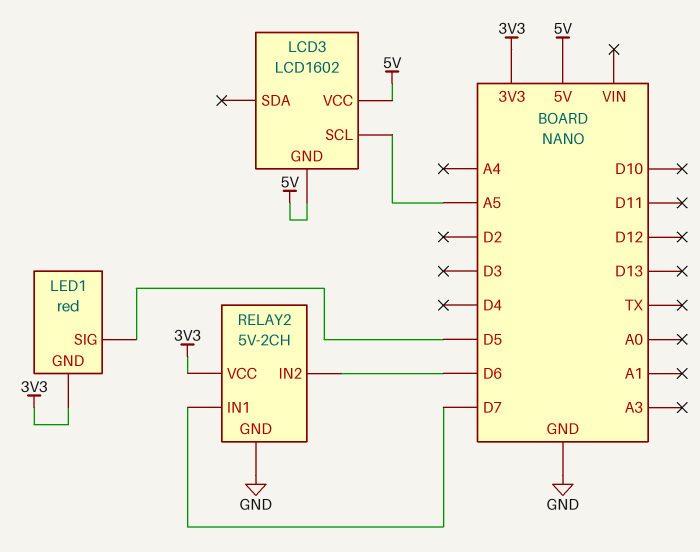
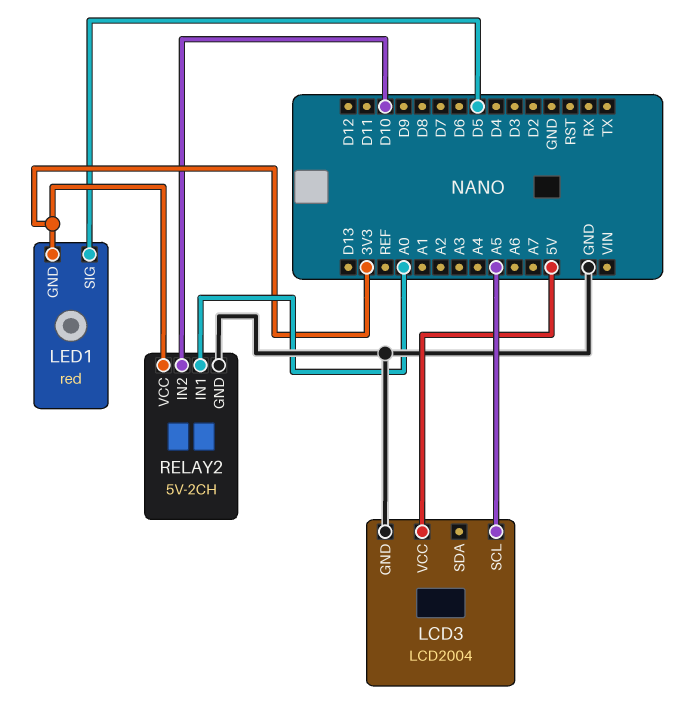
LCD3: LCD1602 -> LCD2004
LCD3 pin GND: 5V -> GND
RELAY2 pin IN1: D7 -> A0
RELAY2 pin IN2: D6 -> D10

